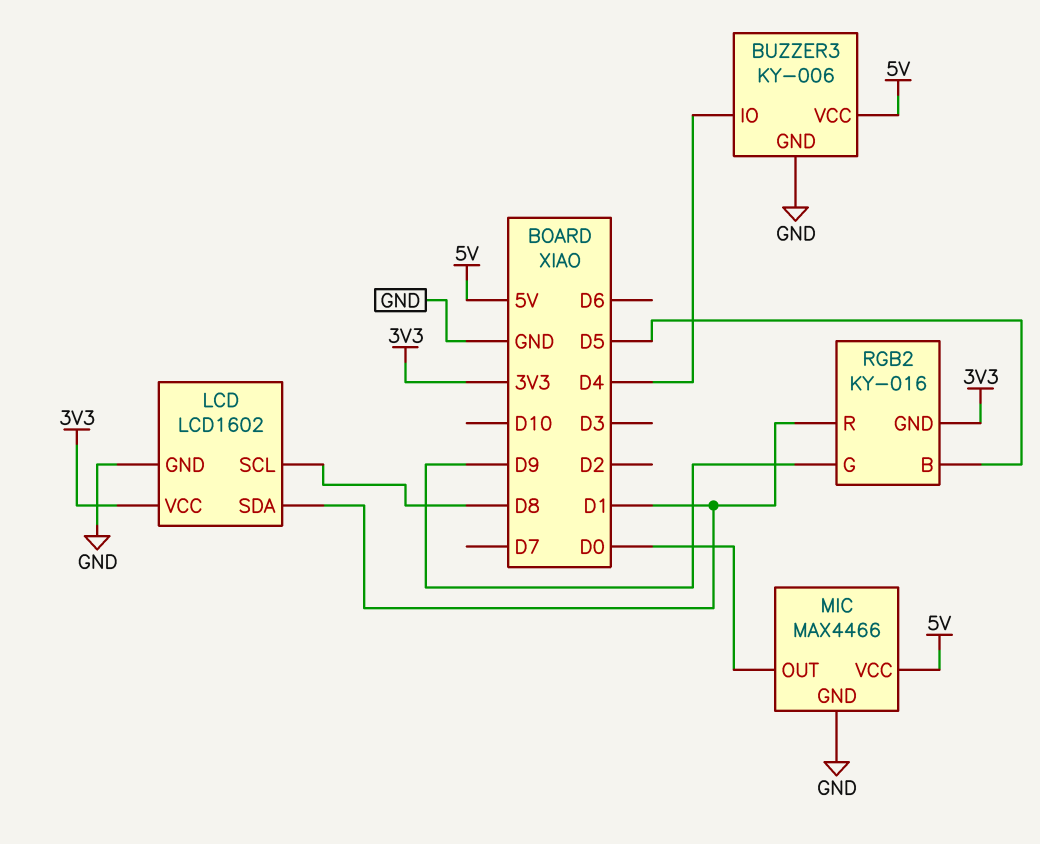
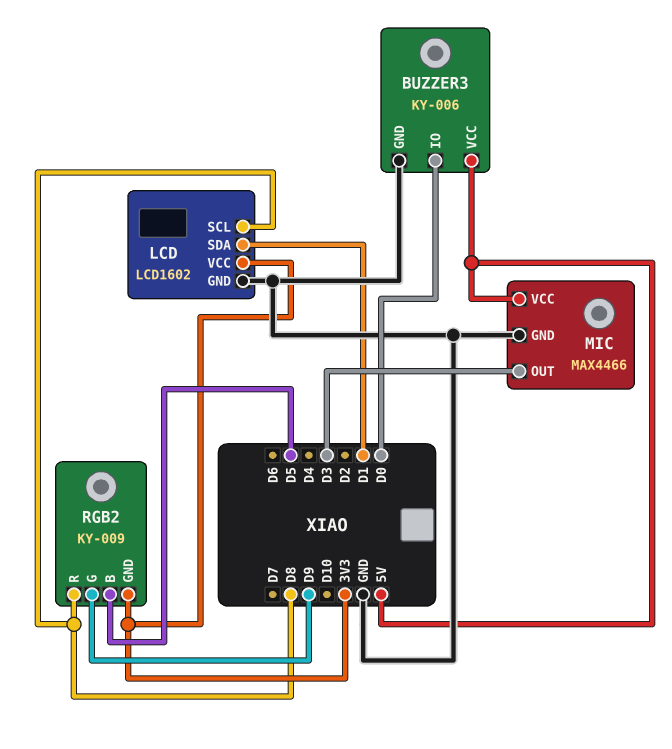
BUZZER3 pin IO: D4 -> D0
MIC pin OUT: D0 -> D3
RGB2: KY-016 -> KY-009
RGB2 pin R: D1 -> D8

